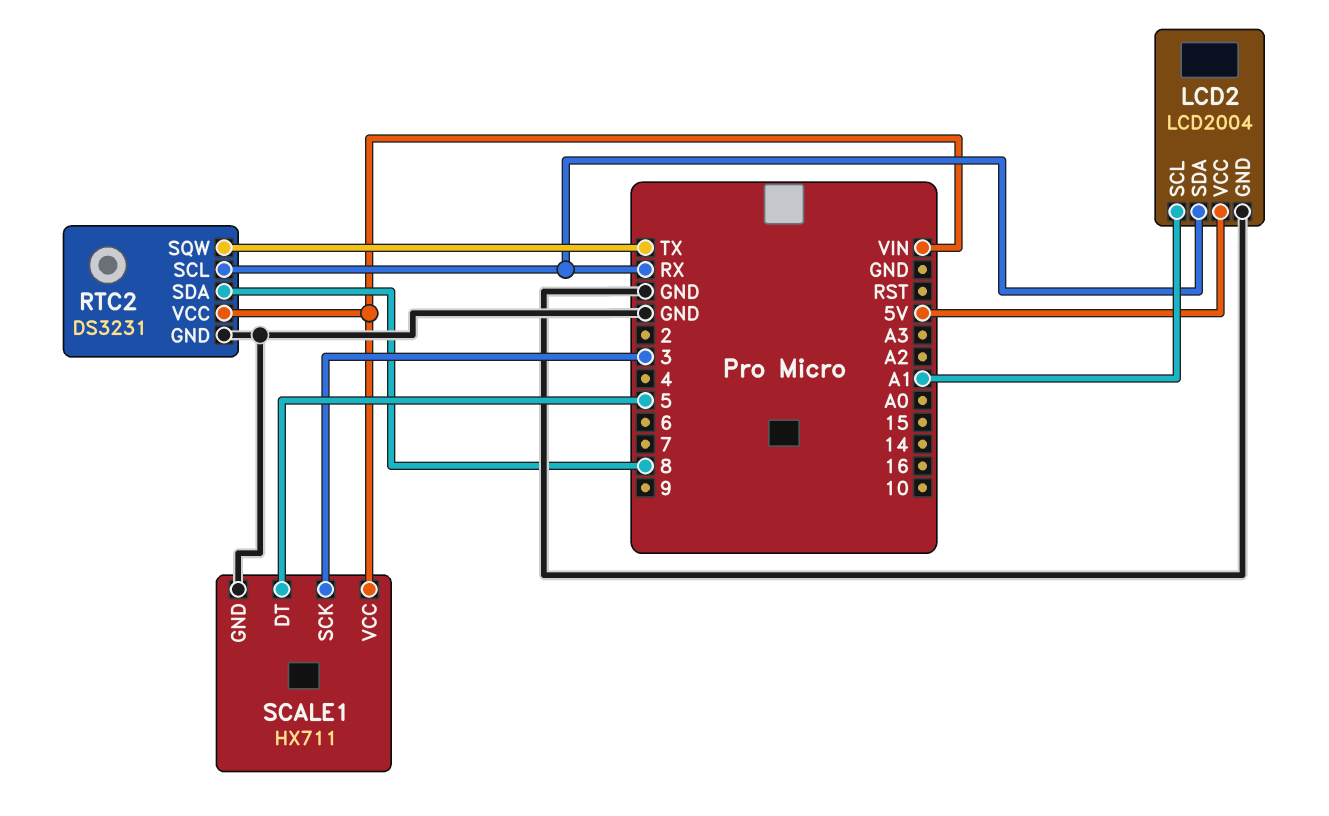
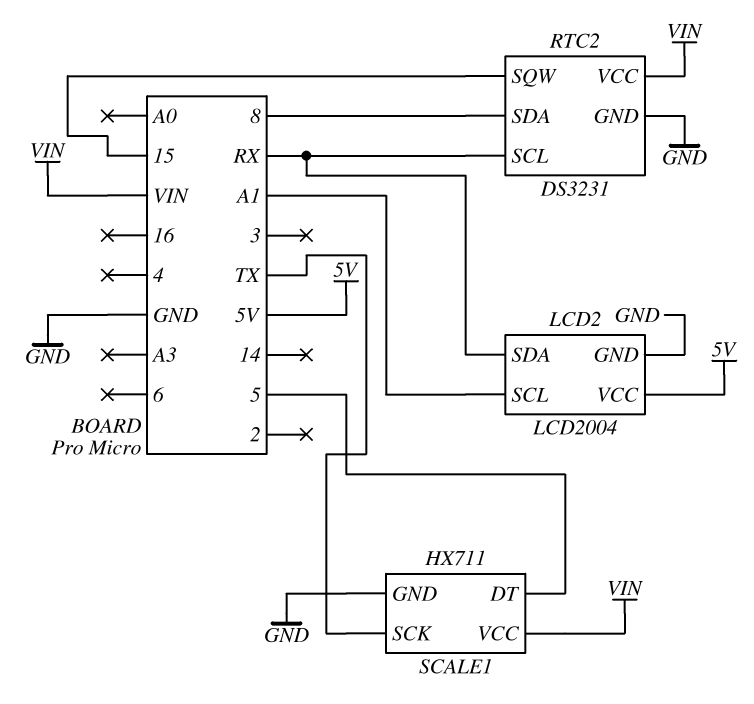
RTC2 pin SQW: TX -> 15
SCALE1 pin SCK: 3 -> TX

